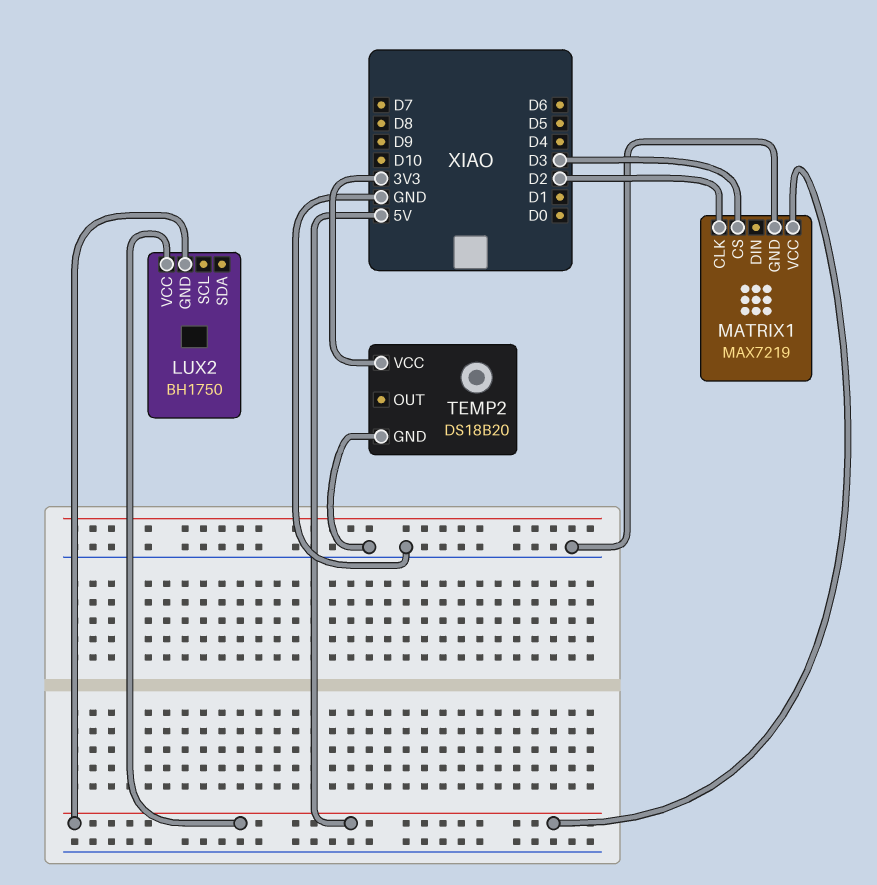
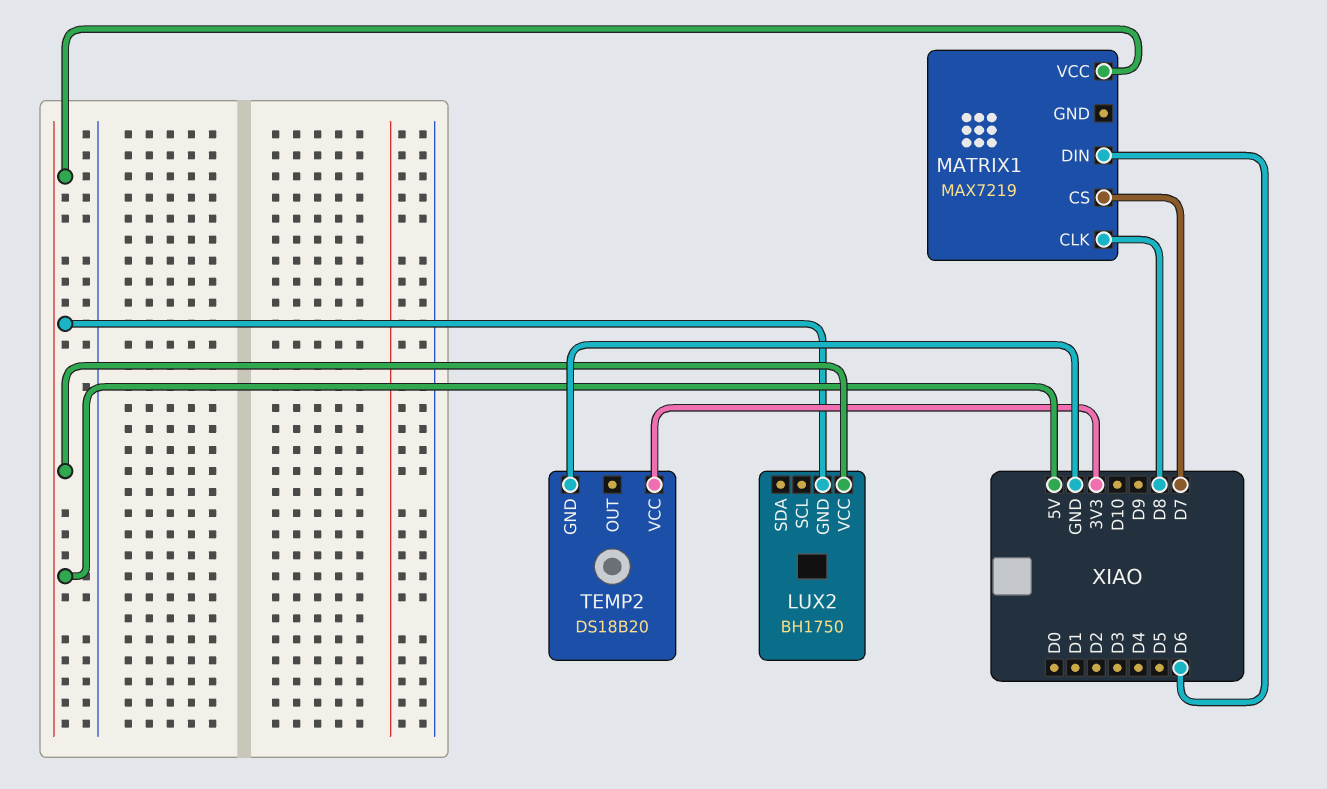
MATRIX1 pin CLK: D2 -> D8
MATRIX1 pin CS: D3 -> D7
MATRIX1 pin DIN: none -> D6
MATRIX1 pin GND: GND -> none

